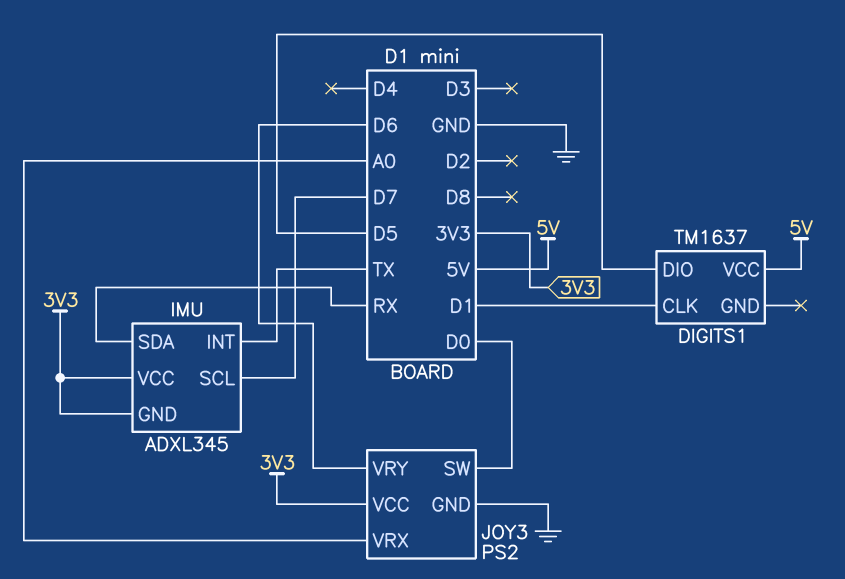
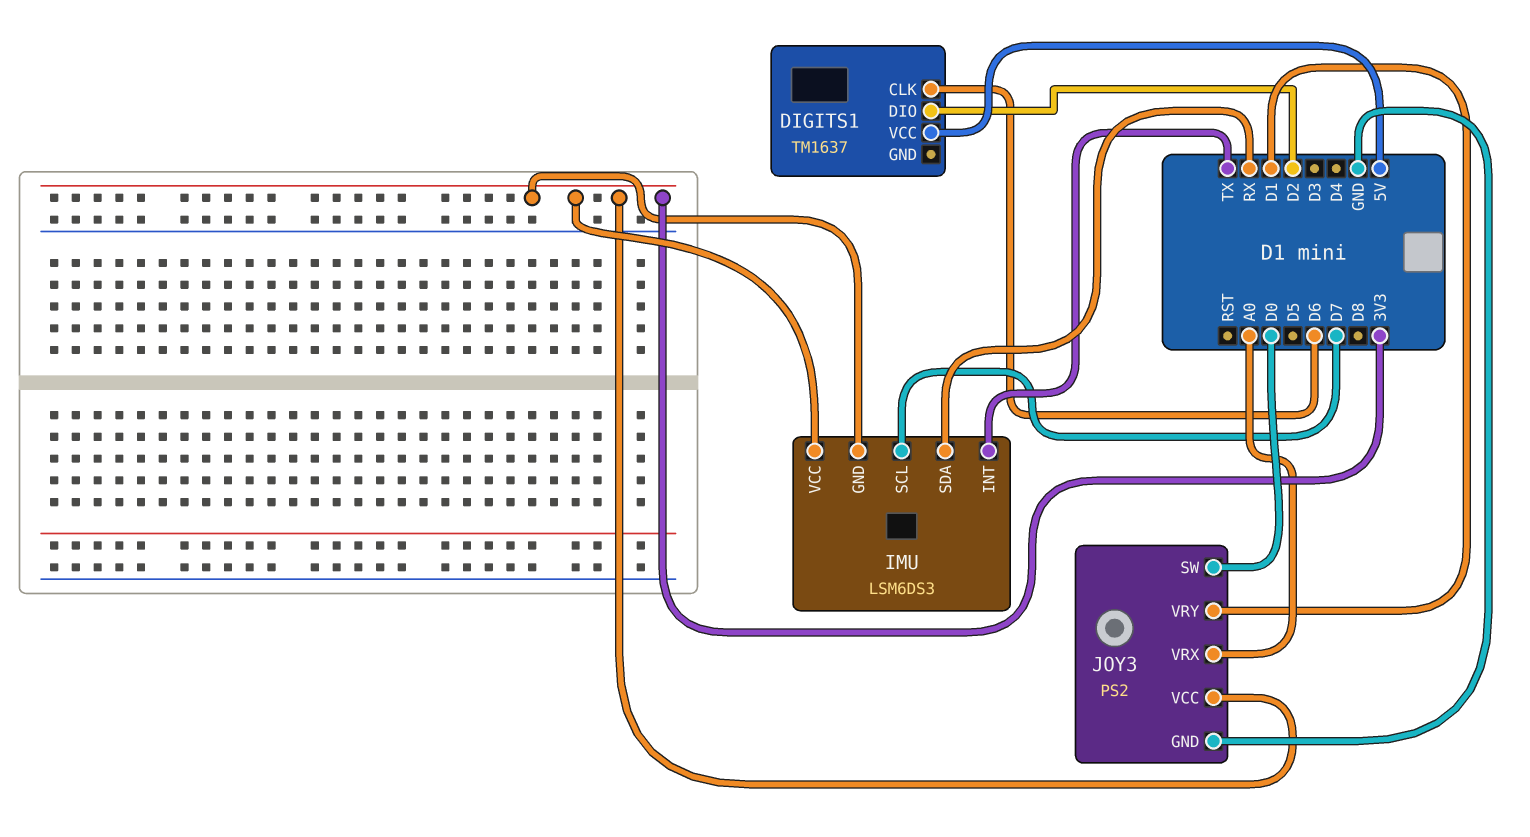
DIGITS1 pin CLK: D1 -> D6
DIGITS1 pin DIO: D5 -> D2
IMU: ADXL345 -> LSM6DS3
JOY3 pin VRY: D6 -> D1

